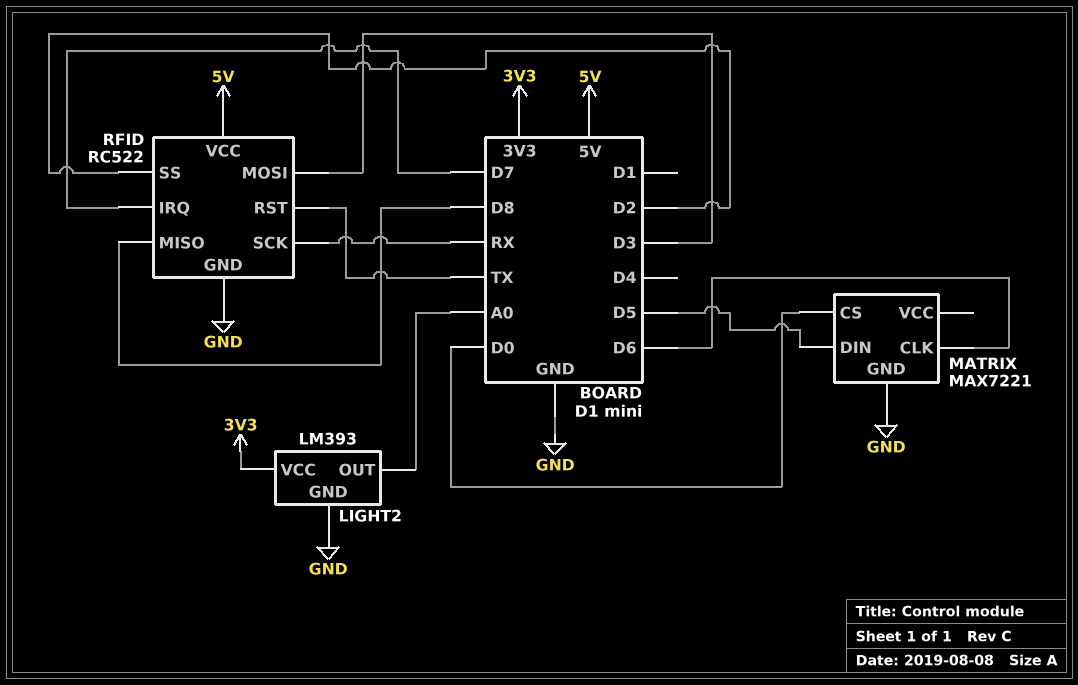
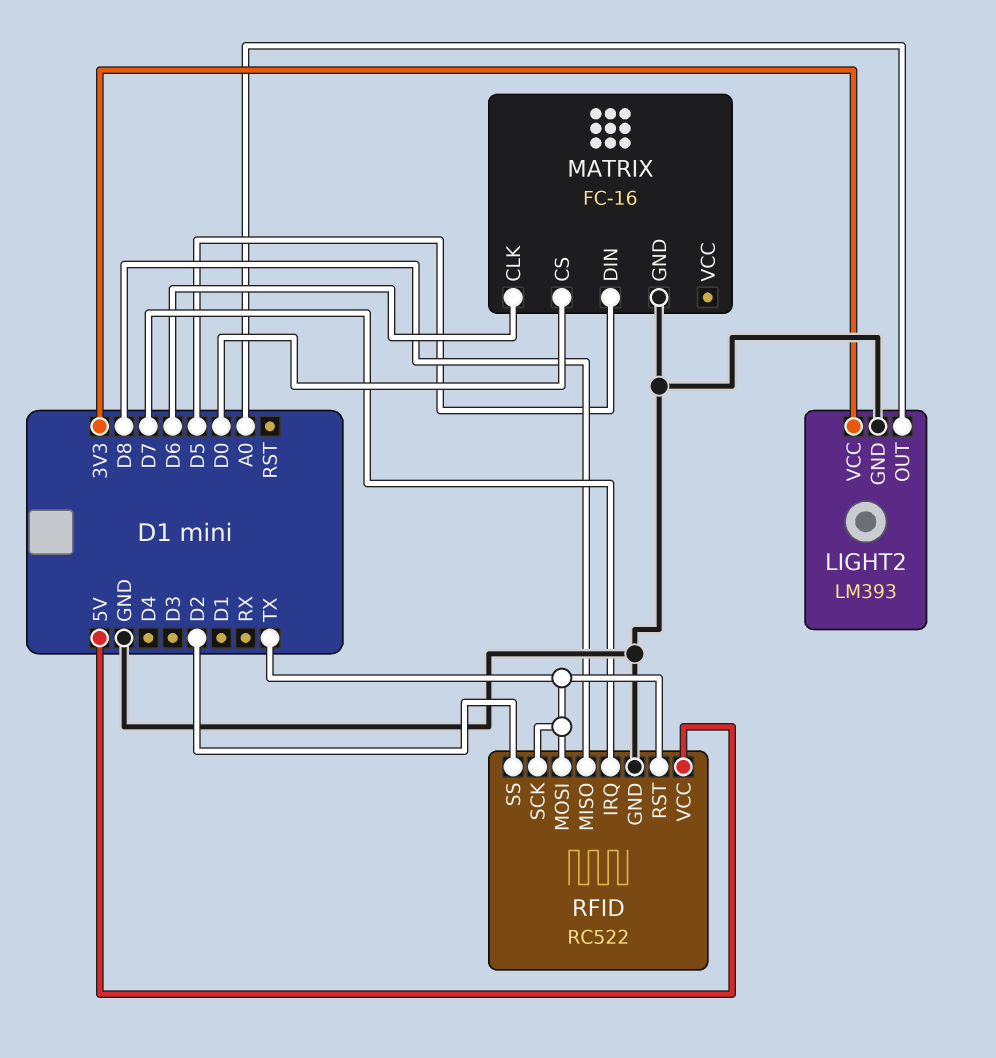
MATRIX: MAX7221 -> FC-16
RFID pin MOSI: D3 -> TX
RFID pin SCK: RX -> TX

